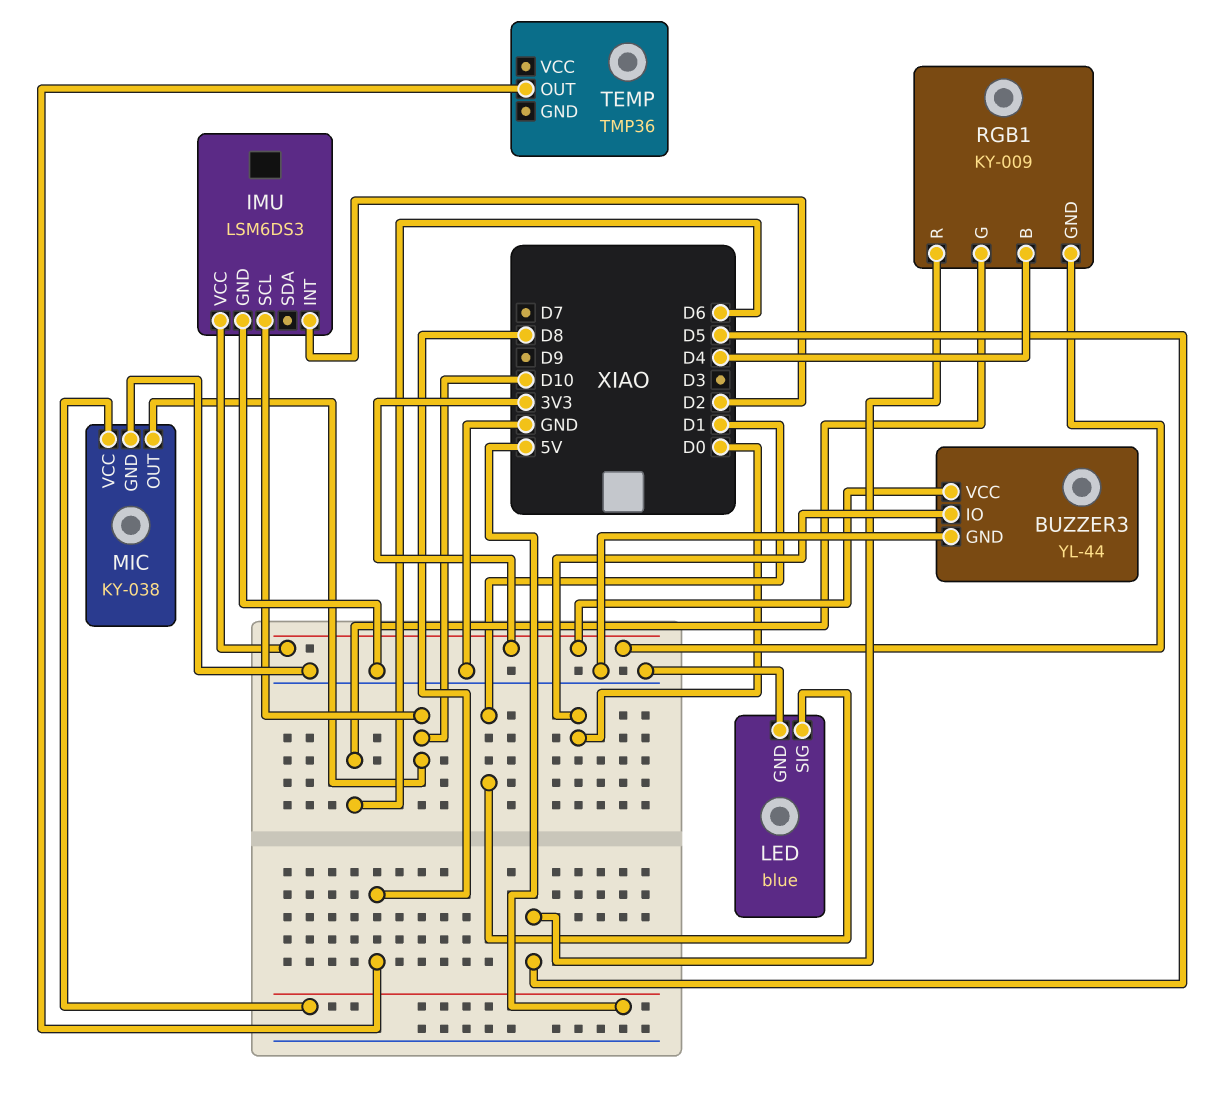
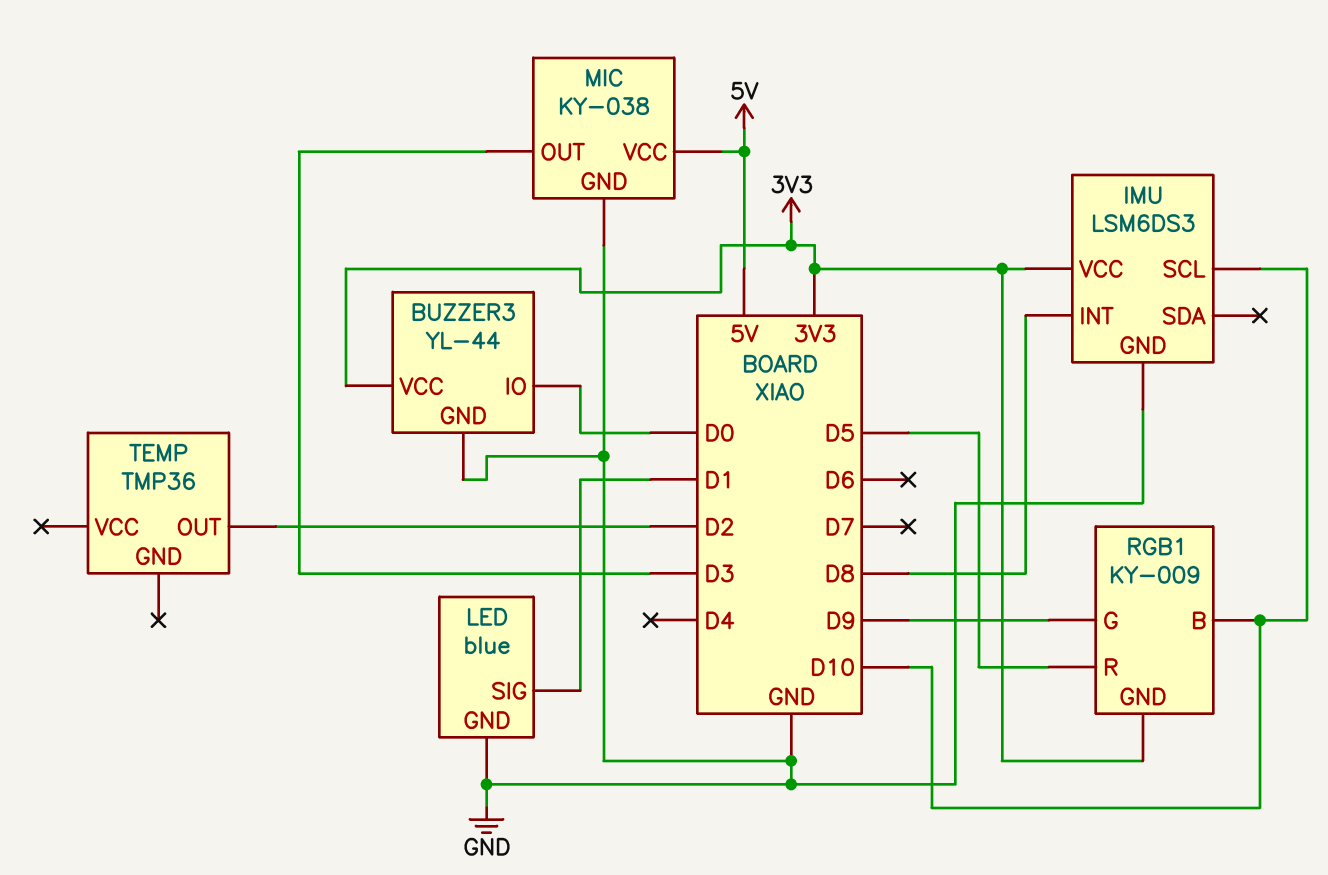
IMU pin INT: D2 -> D8
MIC pin OUT: D10 -> D3
RGB1 pin B: D4 -> D10
RGB1 pin G: D6 -> D9
TEMP pin OUT: D8 -> D2

